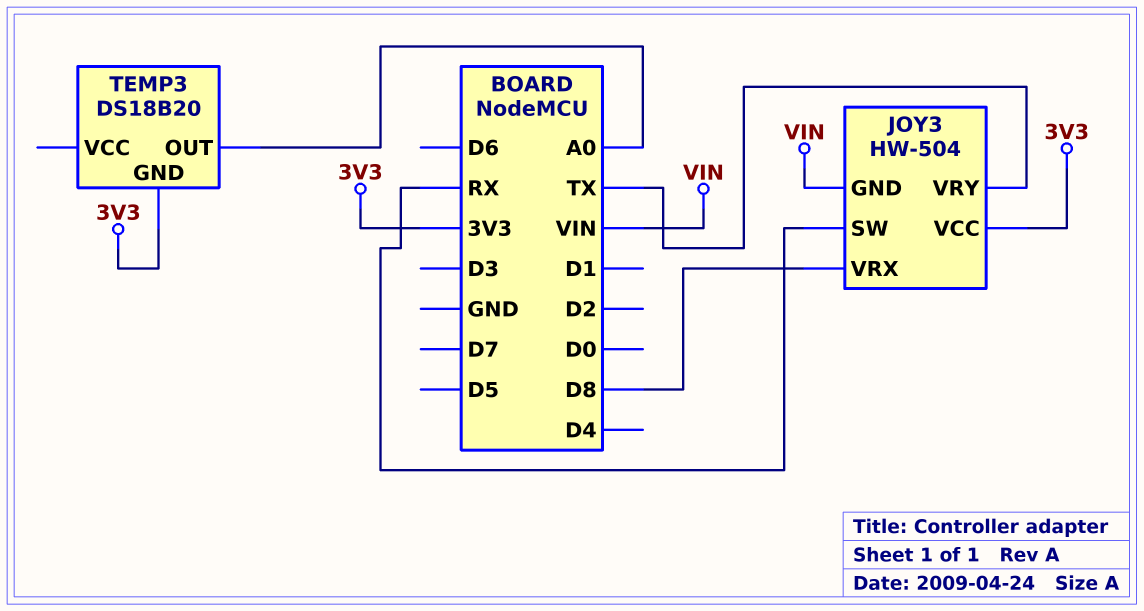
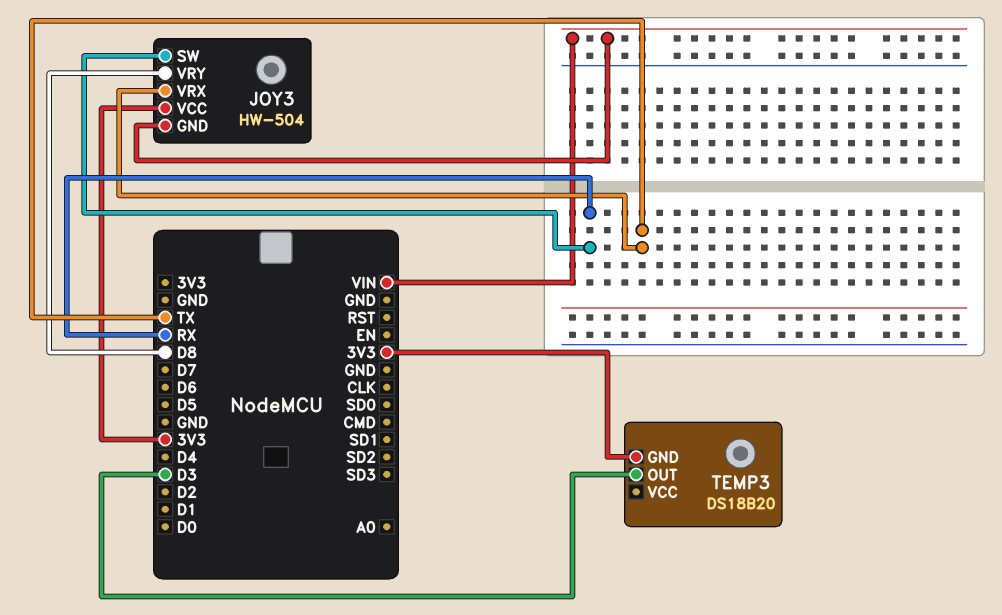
JOY3 pin VRX: D8 -> TX
JOY3 pin VRY: TX -> D8
TEMP3 pin OUT: A0 -> D3

